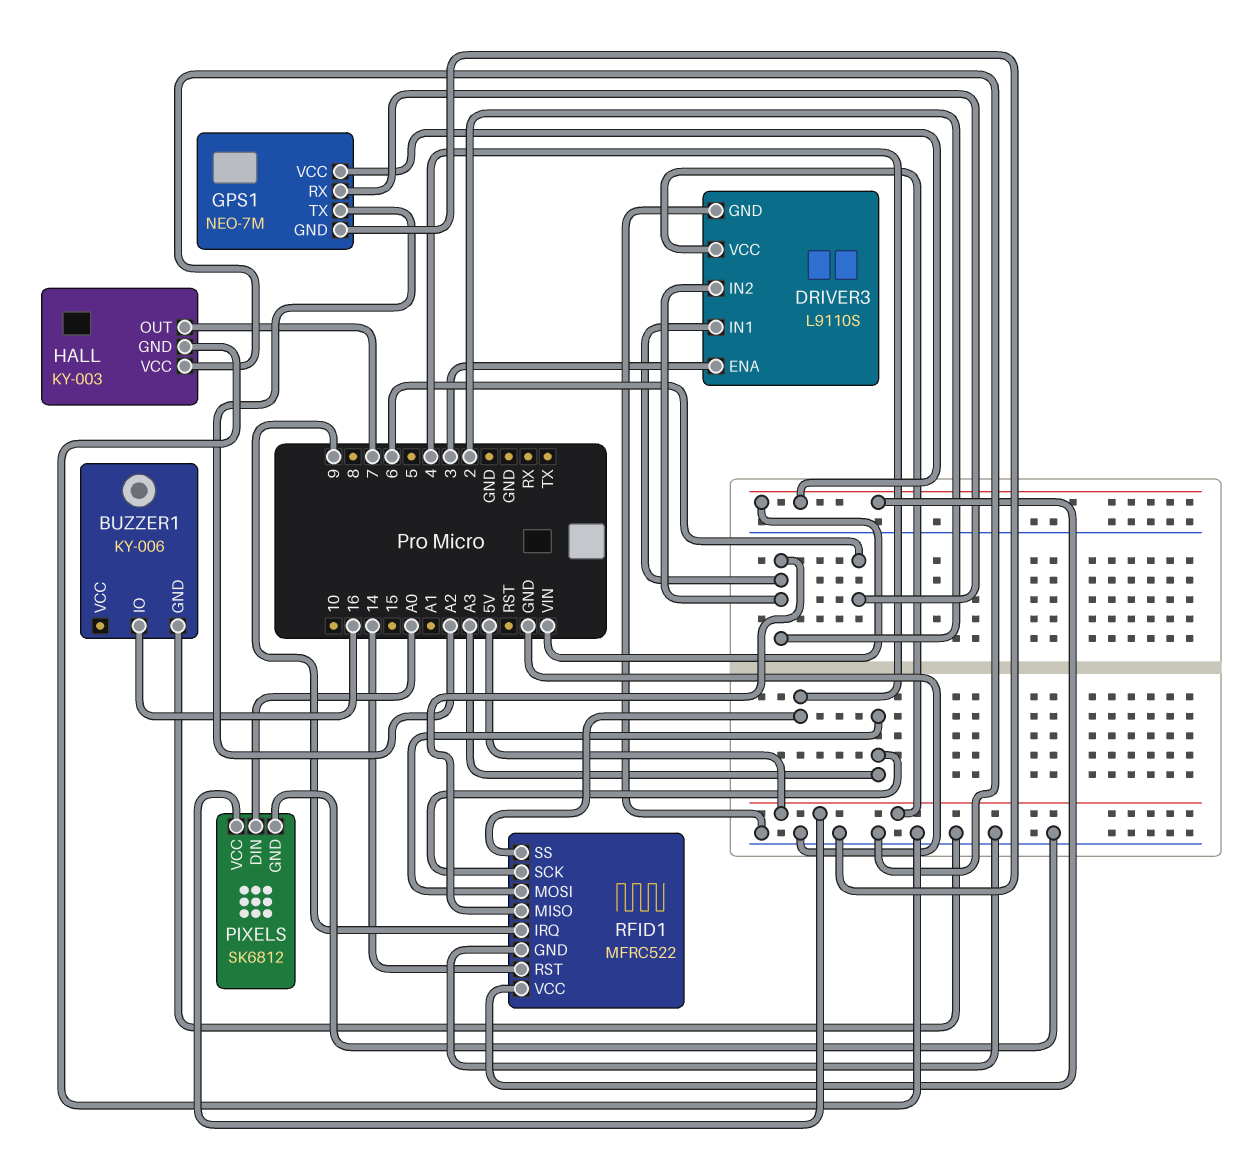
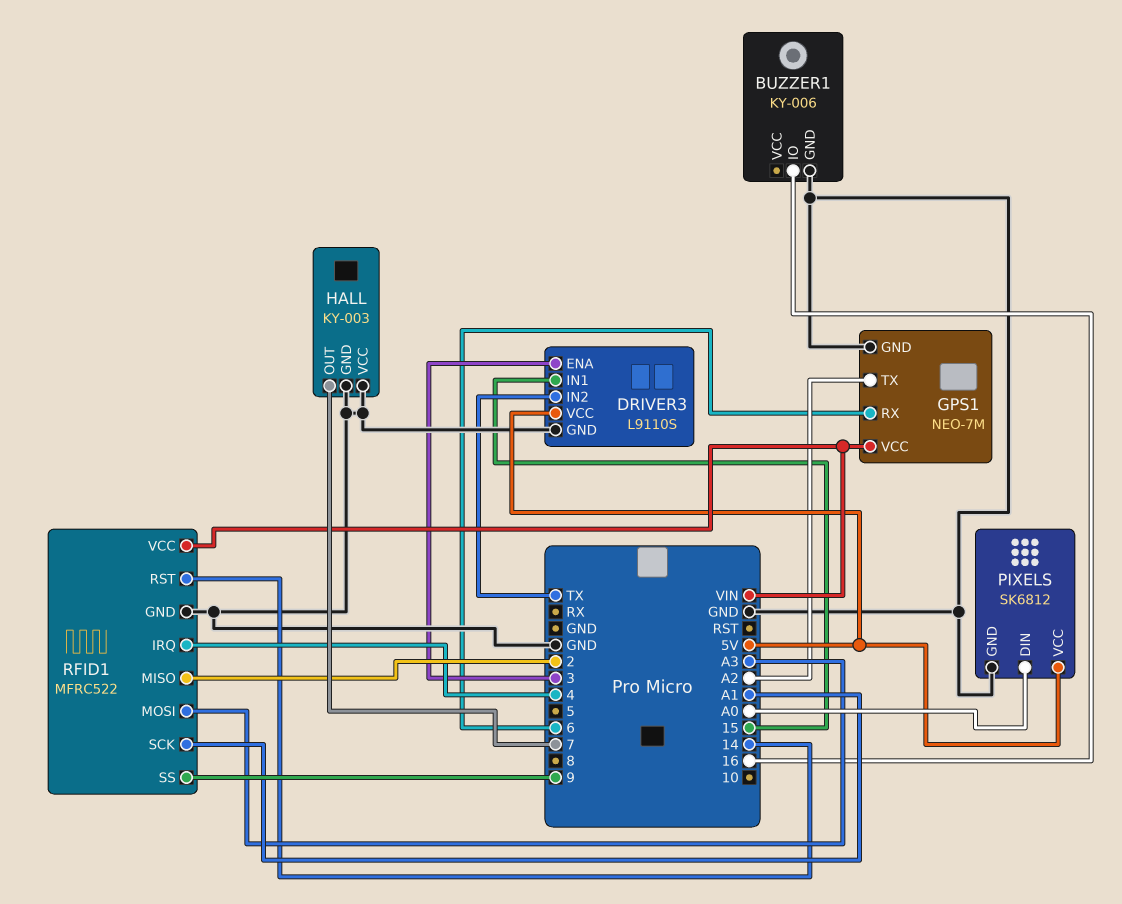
DRIVER3 pin IN1: 2 -> 15
DRIVER3 pin IN2: 2 -> TX
RFID1 pin IRQ: 9 -> 4
RFID1 pin SCK: A3 -> A1
RFID1 pin SS: 4 -> 9

